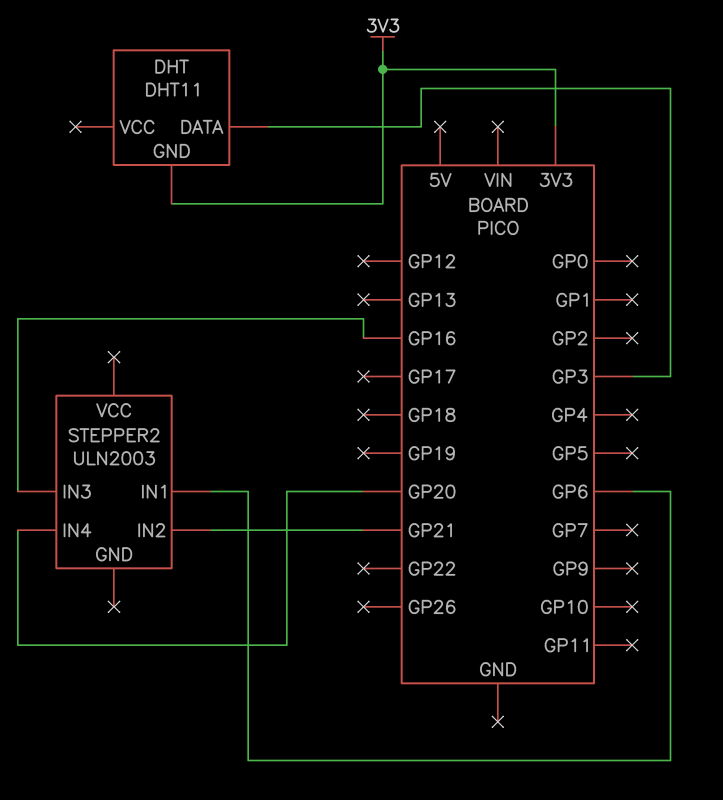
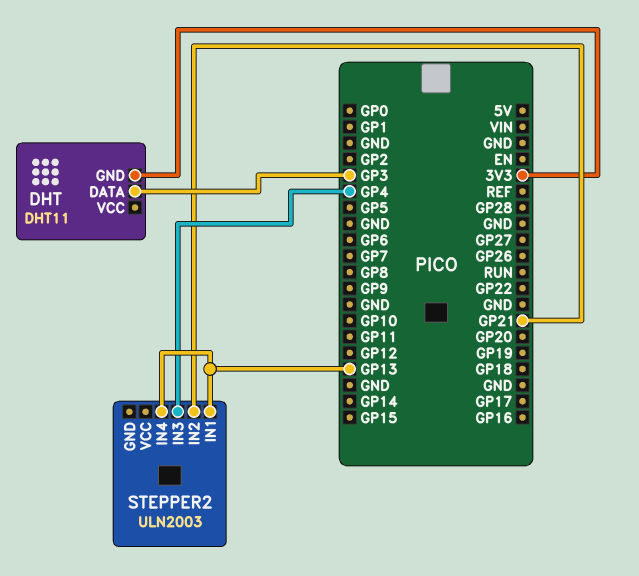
STEPPER2 pin IN1: GP6 -> GP13
STEPPER2 pin IN3: GP16 -> GP4
STEPPER2 pin IN4: GP20 -> GP13

